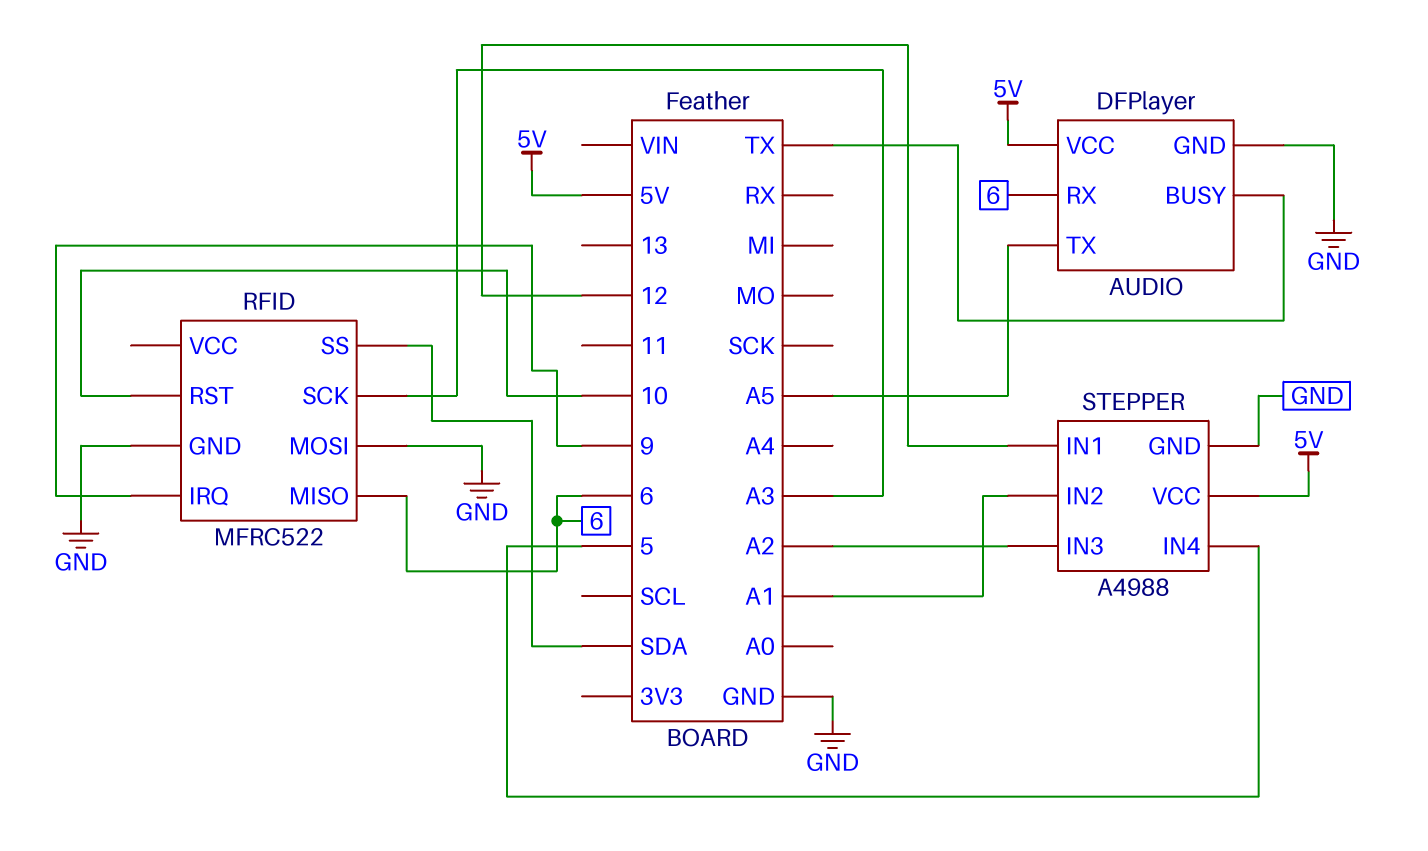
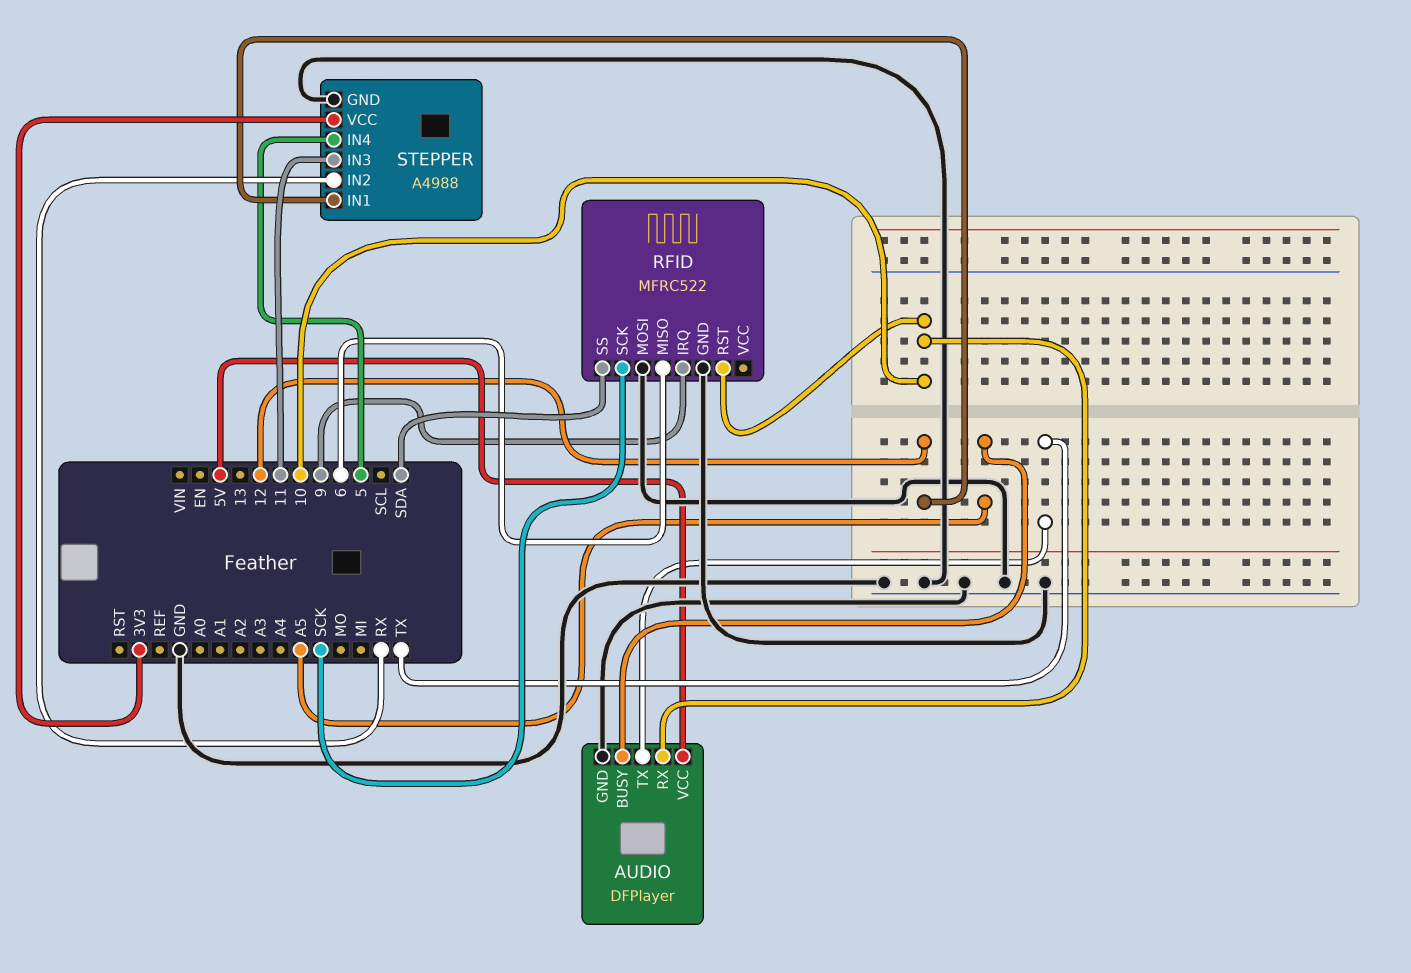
AUDIO pin BUSY: TX -> A5
AUDIO pin RX: 6 -> 10
AUDIO pin TX: A5 -> TX
RFID pin SCK: A3 -> SCK
STEPPER pin IN2: A1 -> RX
STEPPER pin IN3: A2 -> 11
STEPPER pin VCC: 5V -> 3V3

